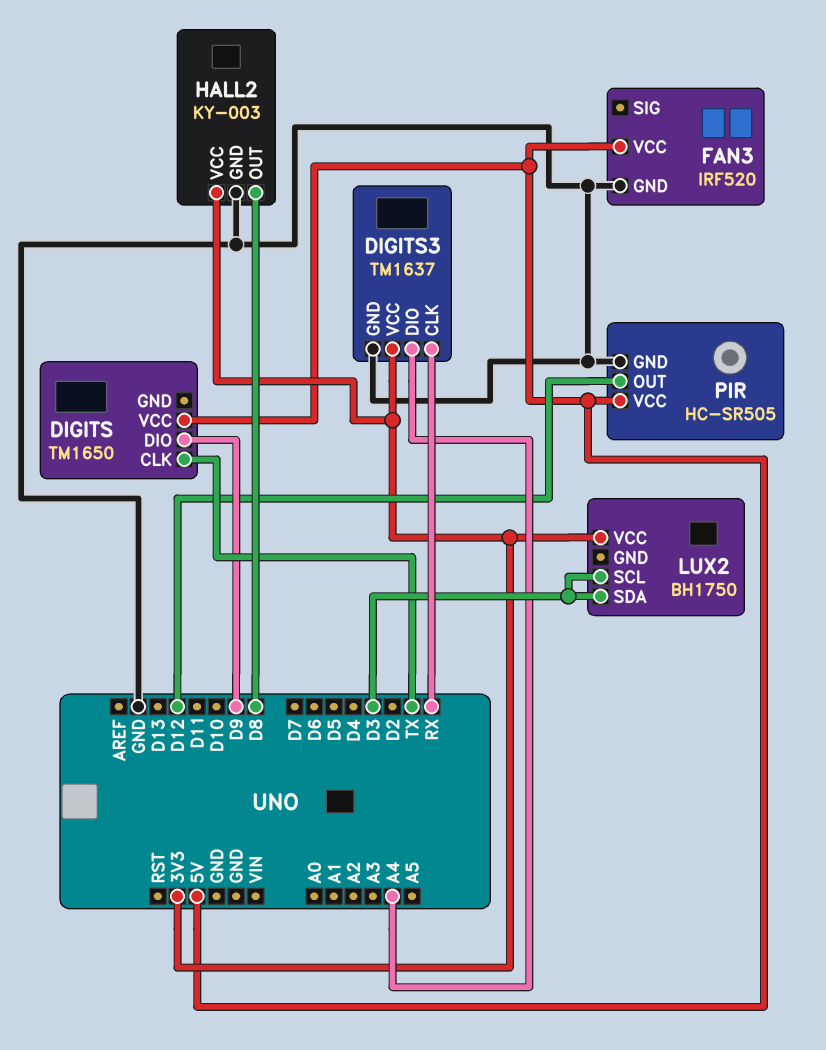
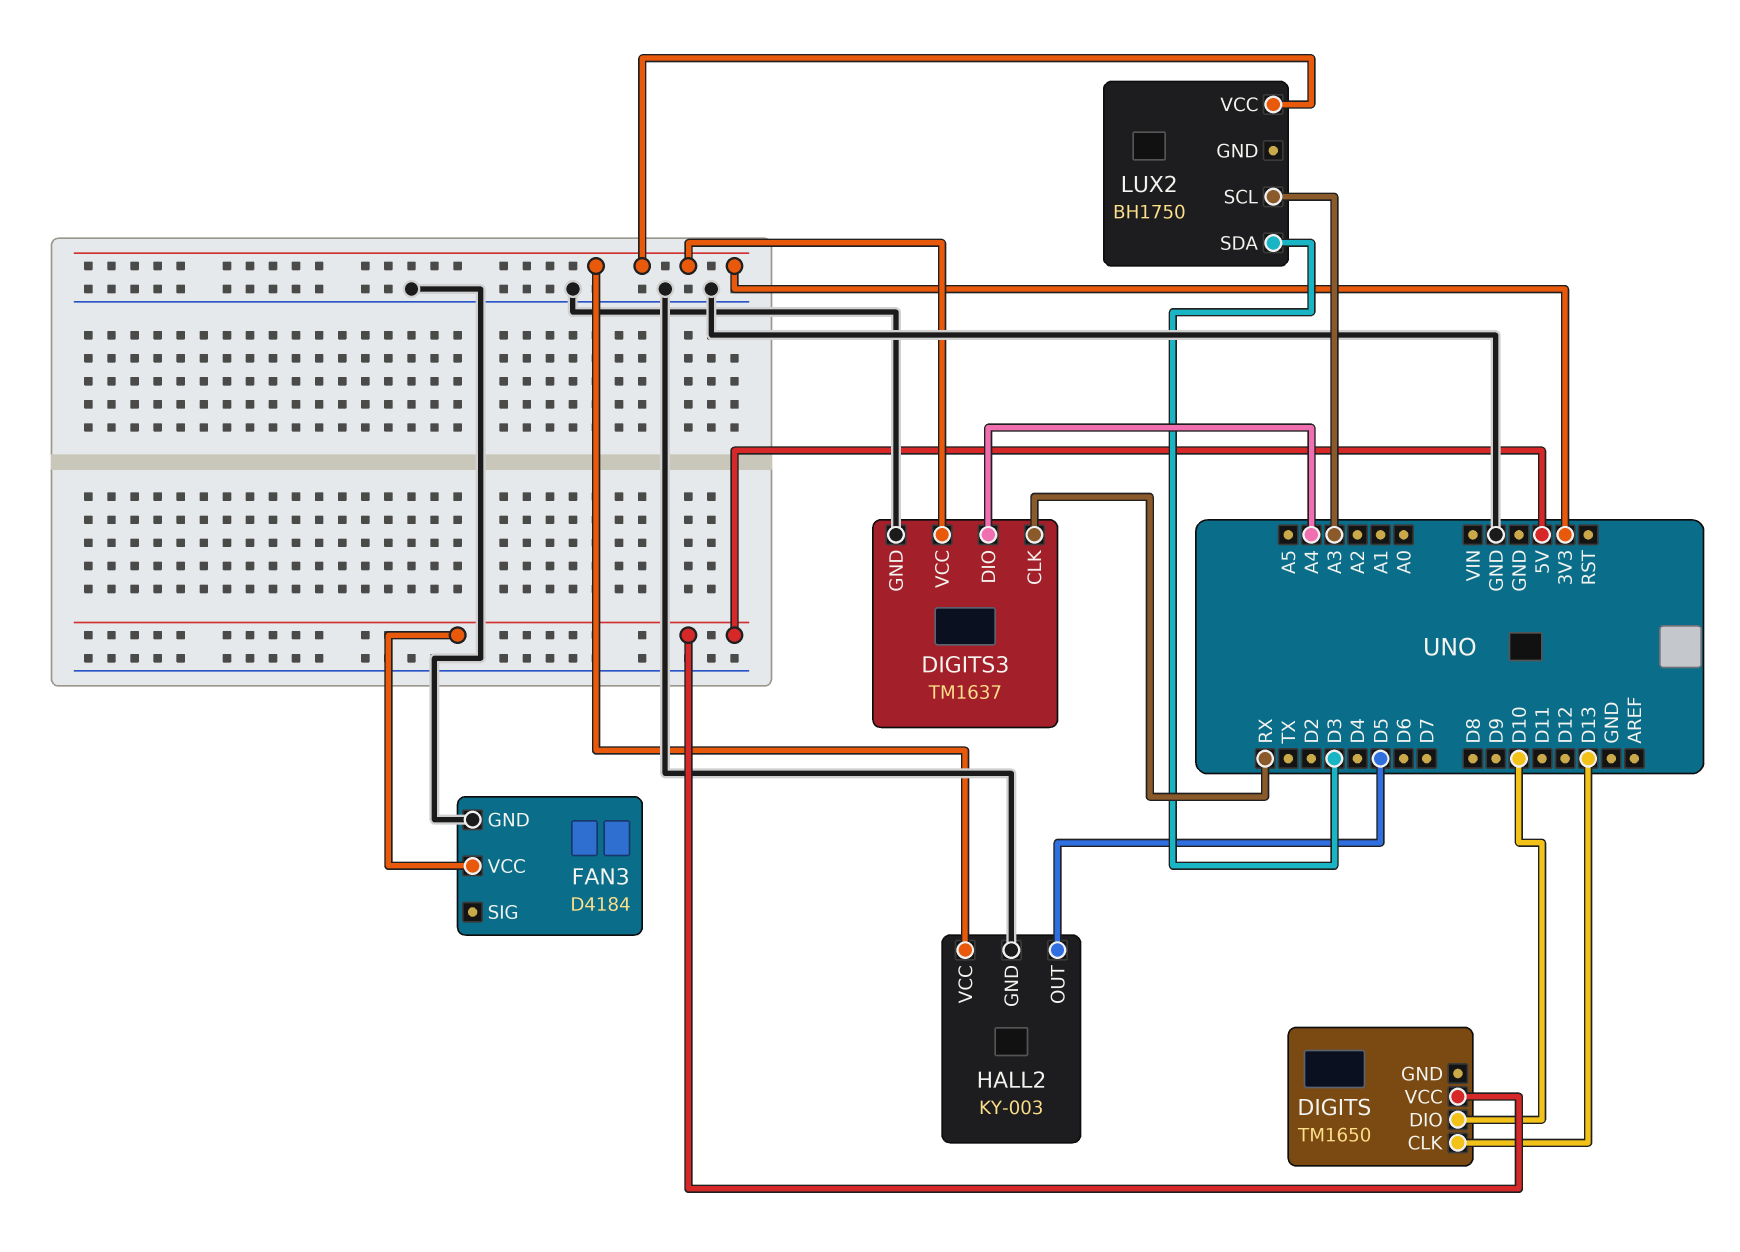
DIGITS pin CLK: TX -> D13
DIGITS pin DIO: D9 -> D10
FAN3: IRF520 -> D4184
HALL2 pin OUT: D8 -> D5
LUX2 pin SCL: D3 -> A3
PIR: HC-SR505 -> none
PIR pin GND: GND -> none
PIR pin OUT: D12 -> none
PIR pin VCC: 5V -> none

